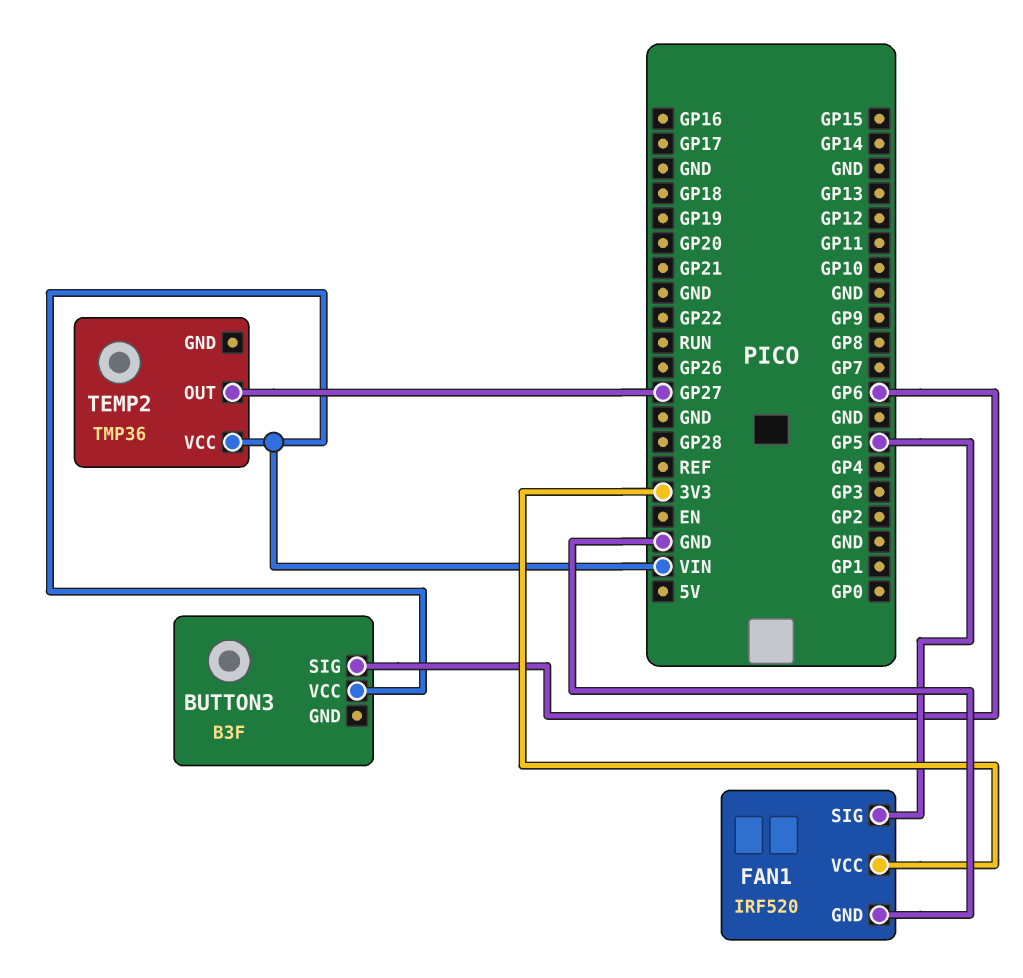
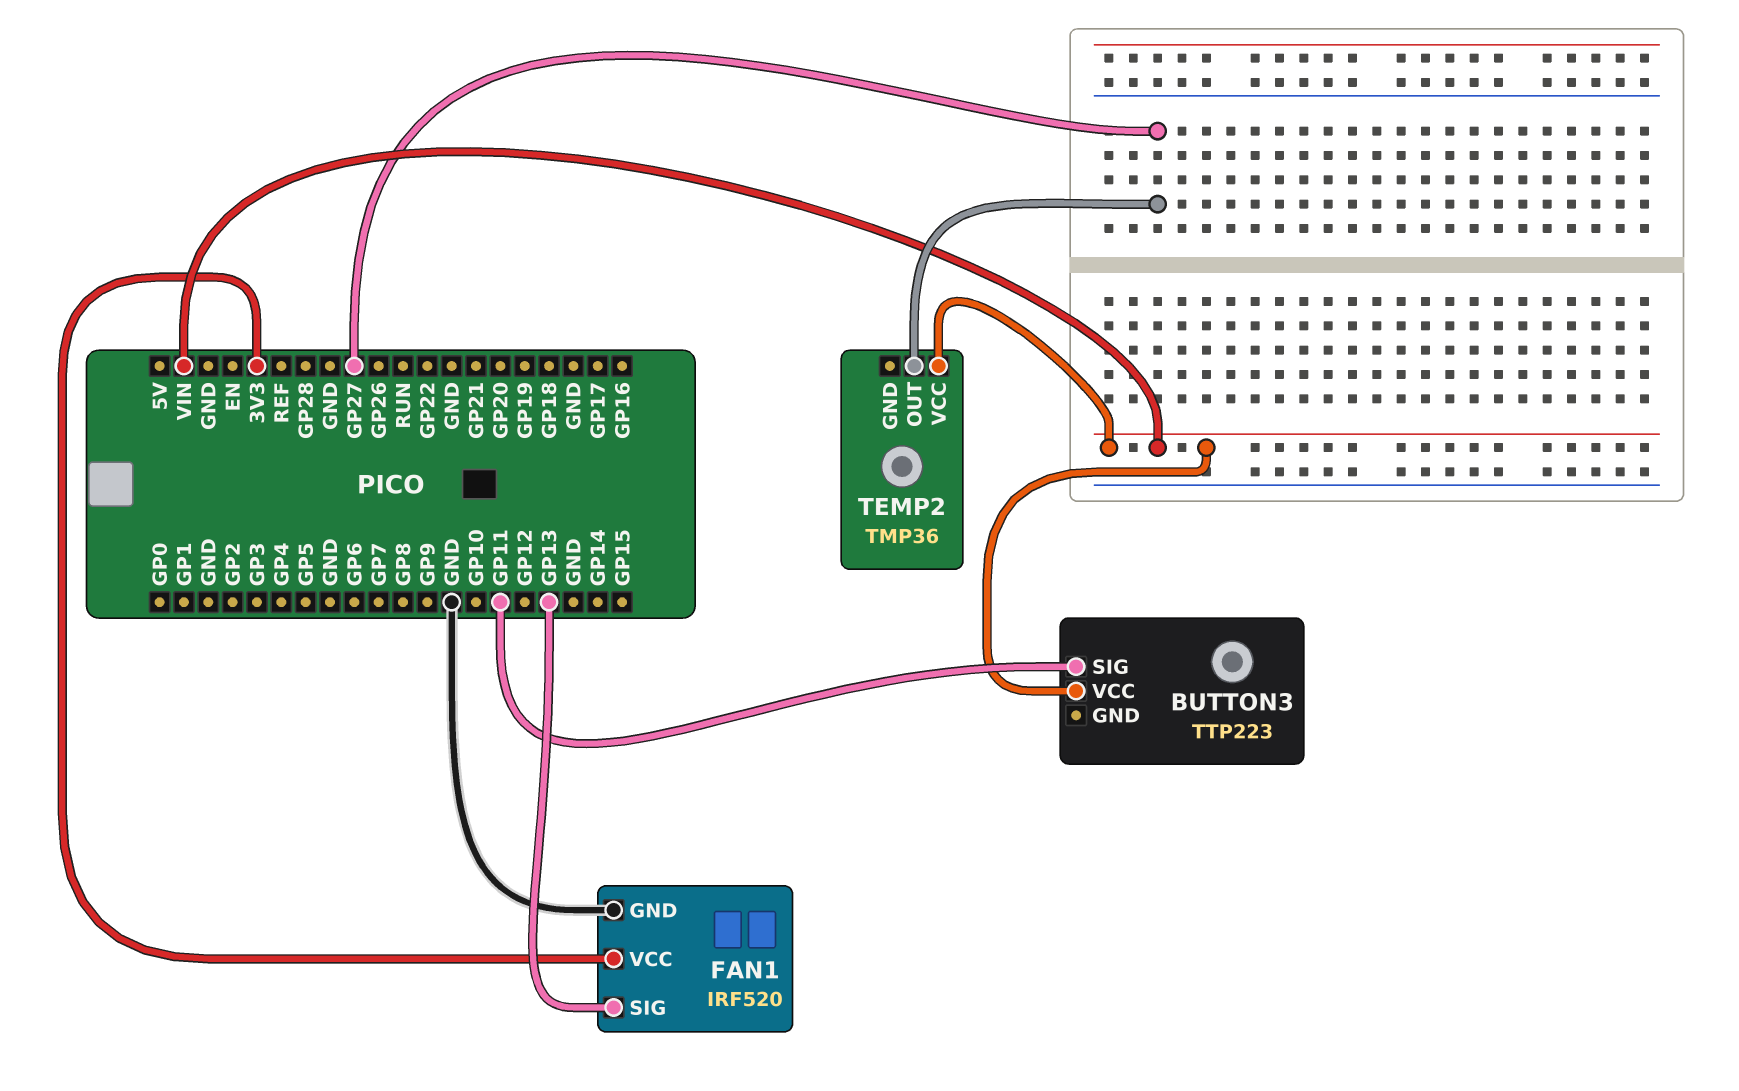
BUTTON3: B3F -> TTP223
BUTTON3 pin SIG: GP6 -> GP11
FAN1 pin SIG: GP5 -> GP13

